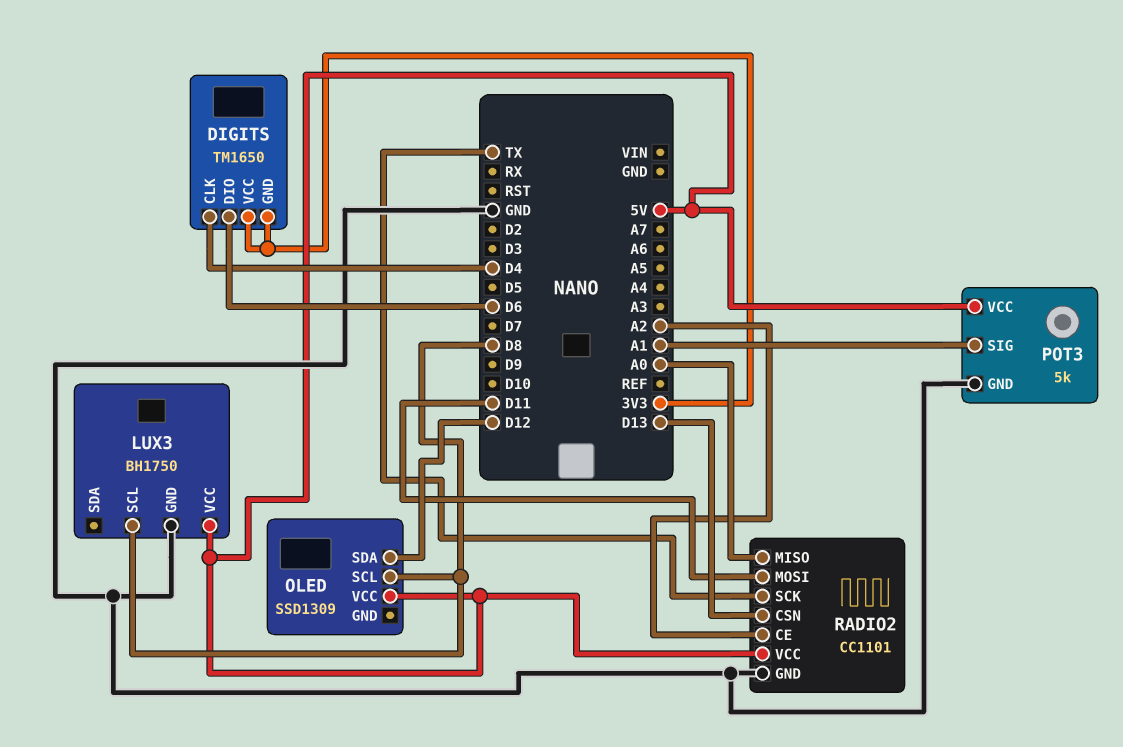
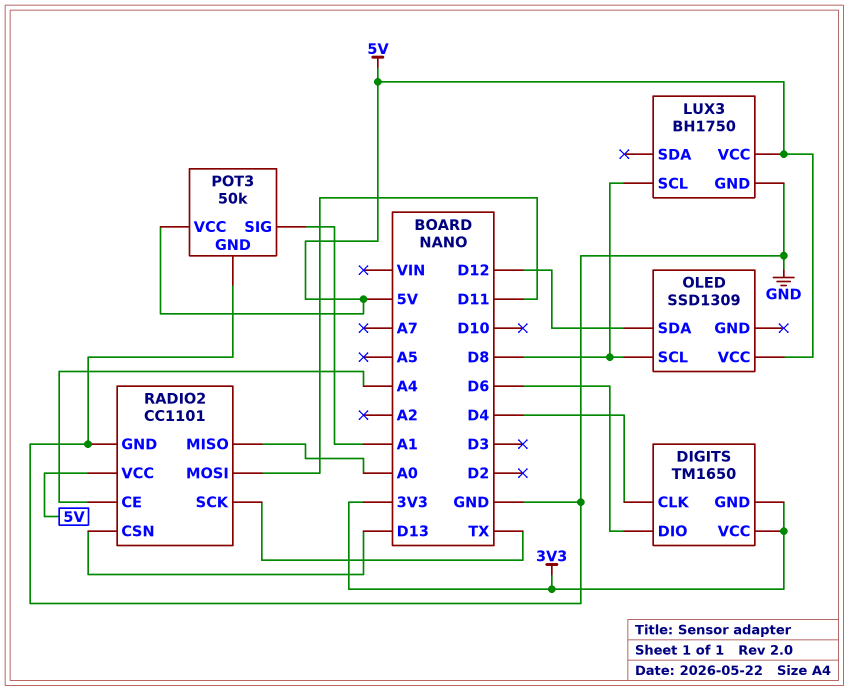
POT3: 5k -> 50k
RADIO2 pin CE: A2 -> A4

